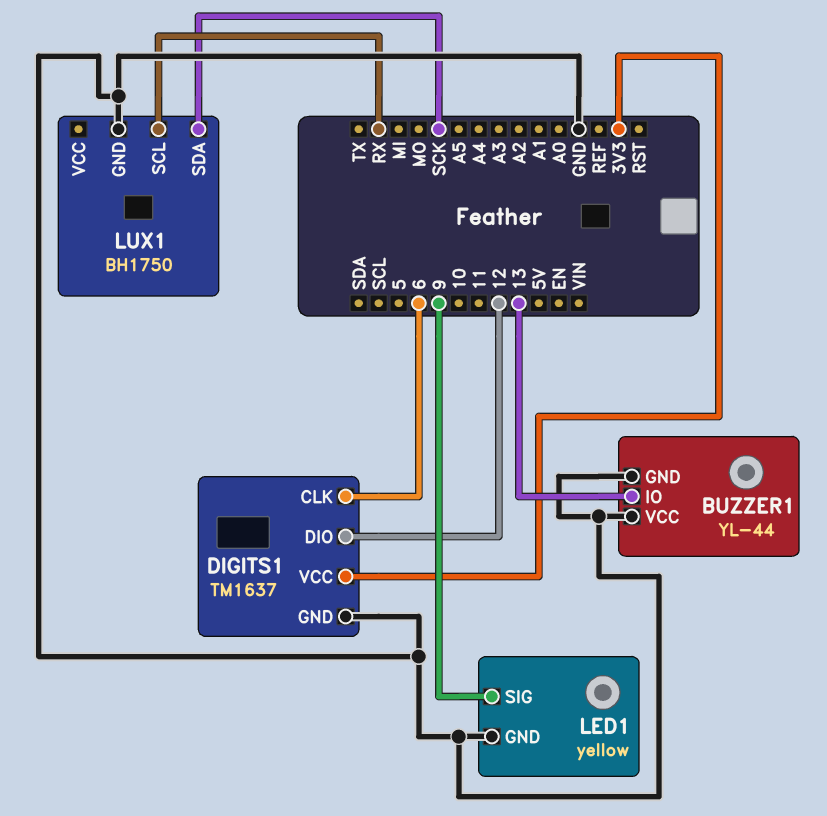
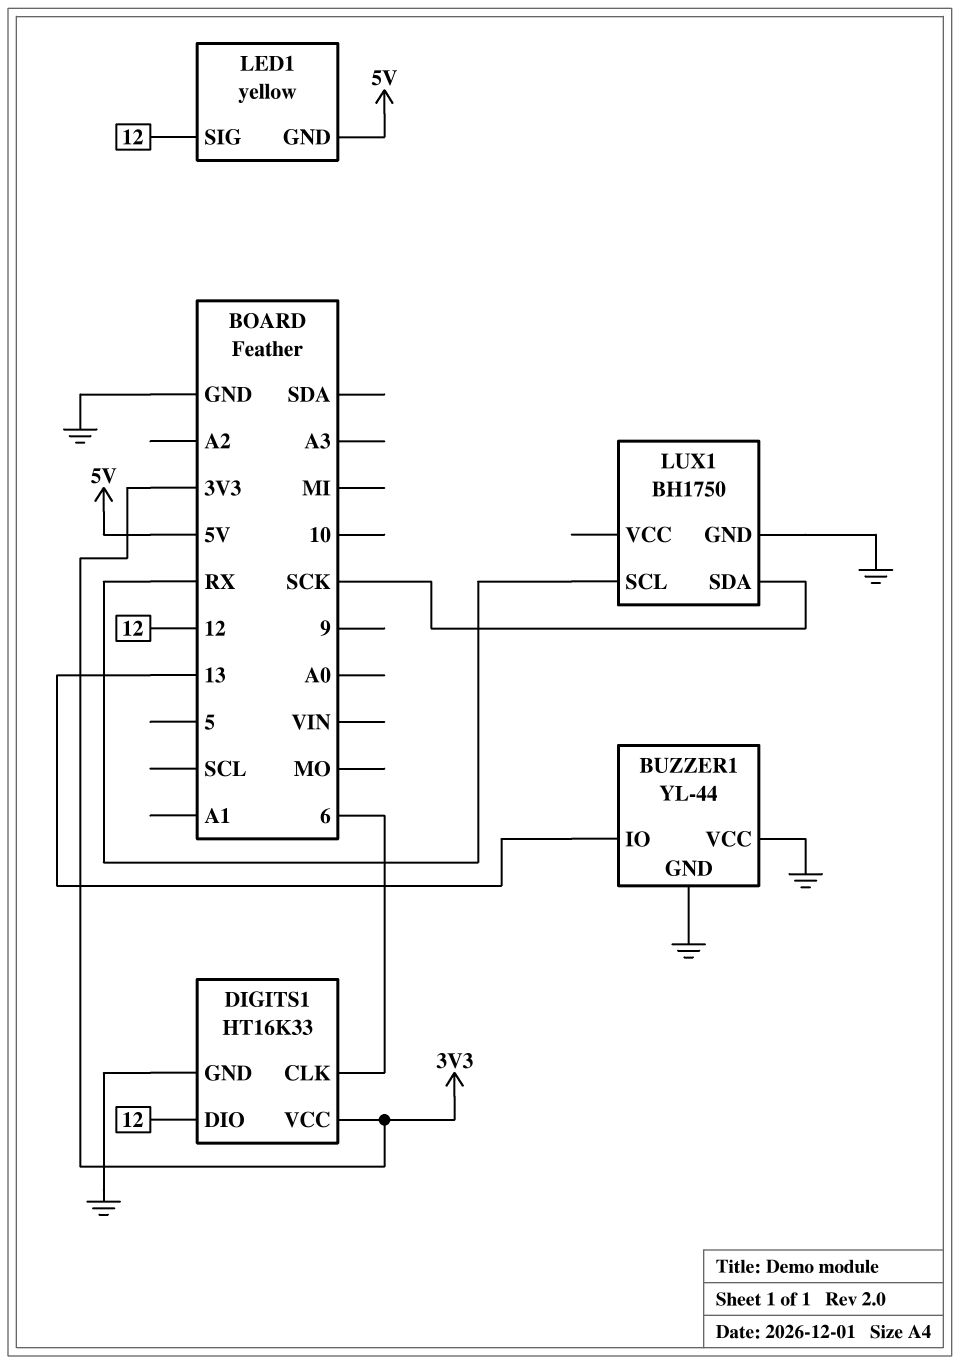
DIGITS1: TM1637 -> HT16K33
LED1 pin GND: GND -> 5V
LED1 pin SIG: 9 -> 12

